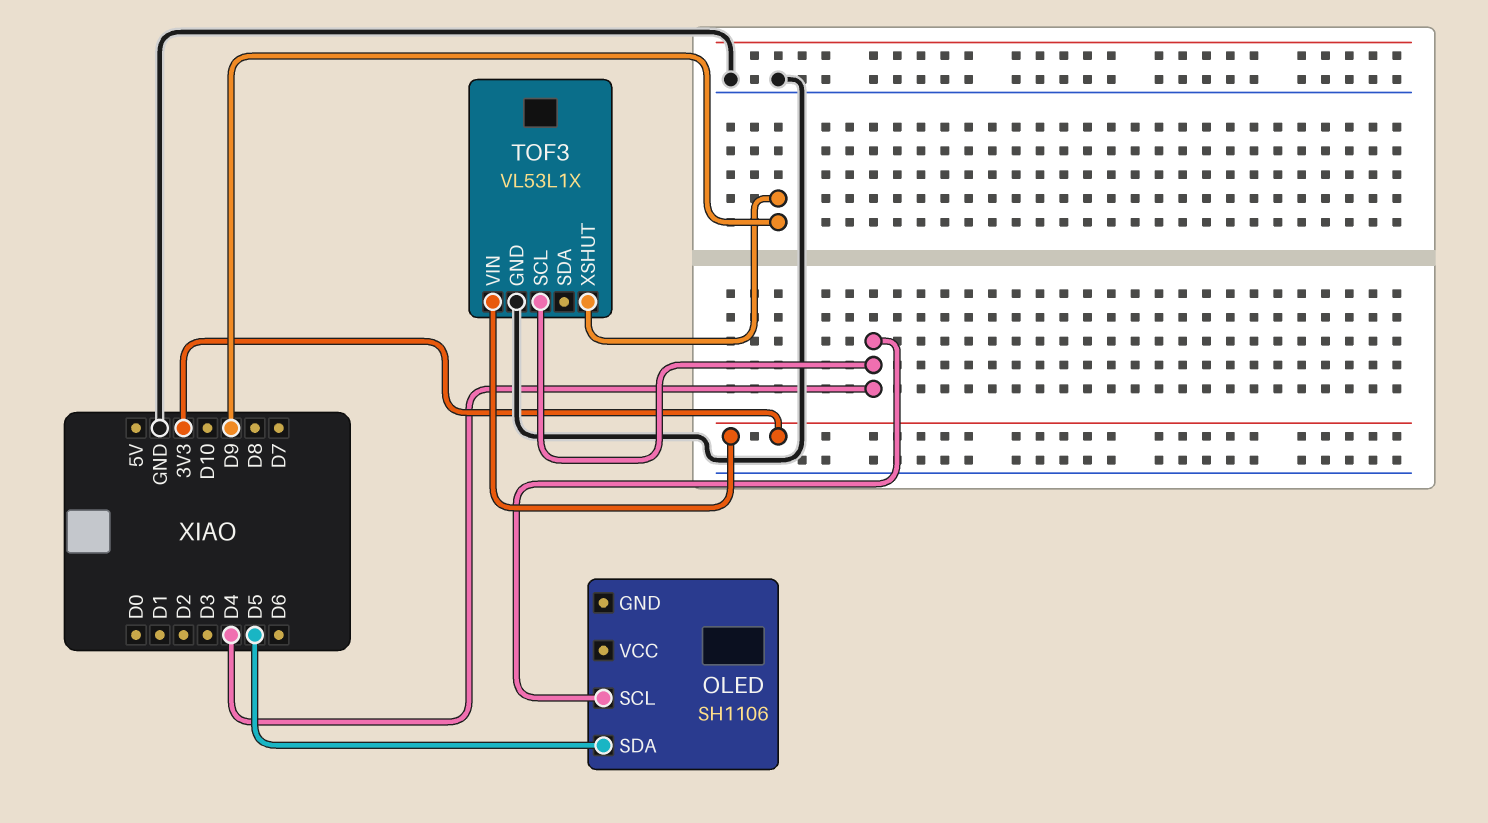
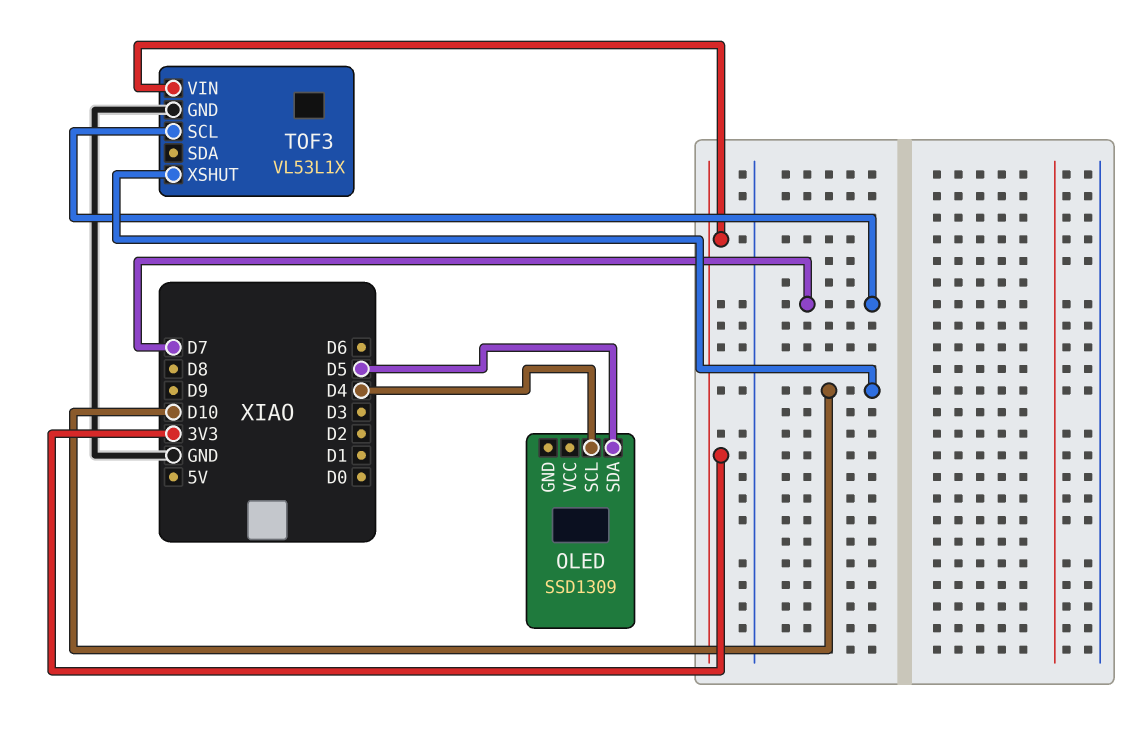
OLED: SH1106 -> SSD1309
TOF3 pin SCL: D4 -> D7
TOF3 pin XSHUT: D9 -> D10

